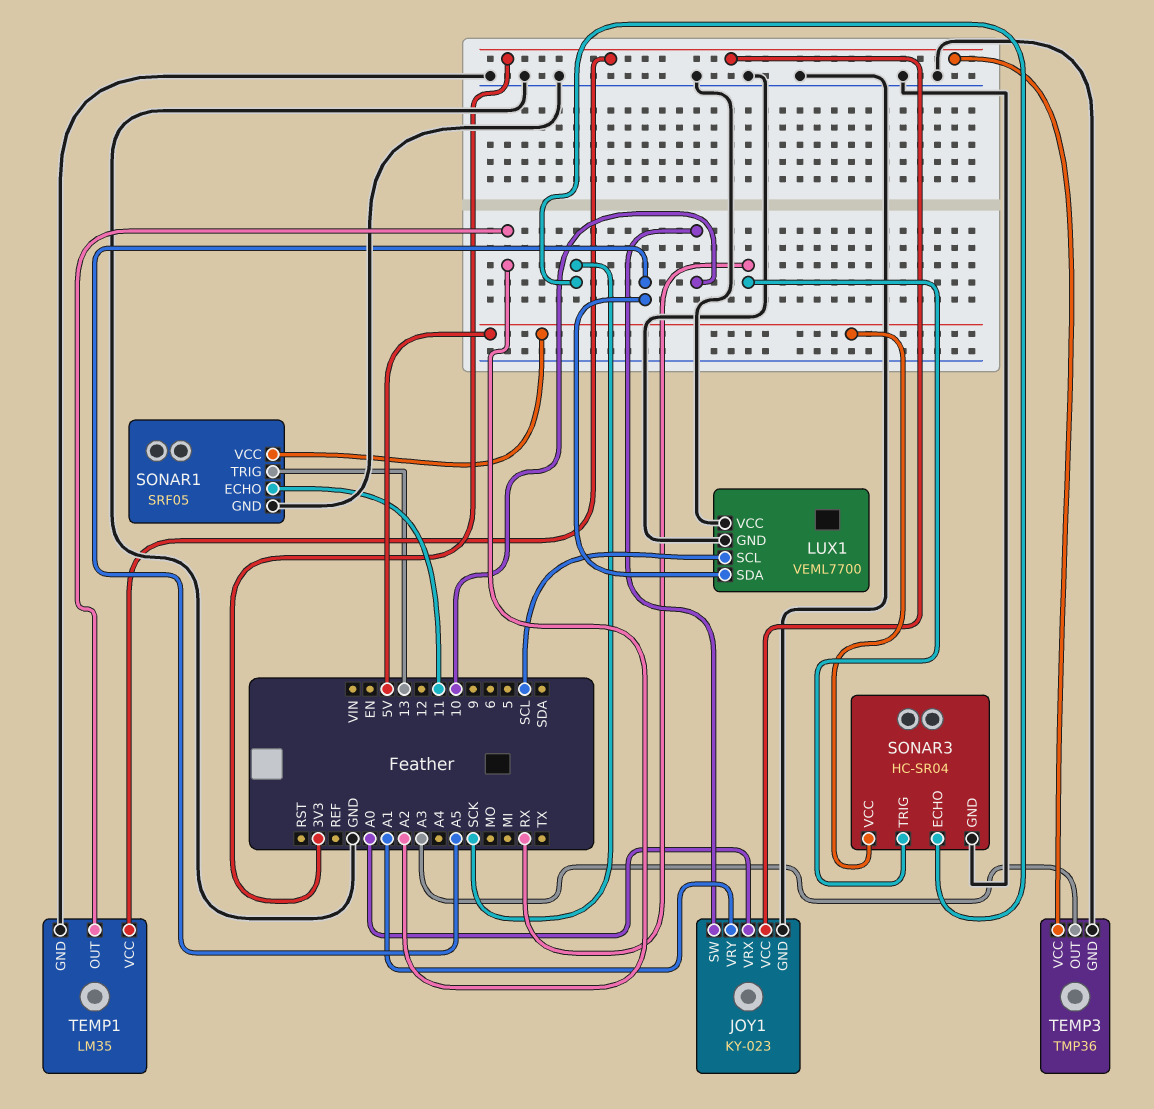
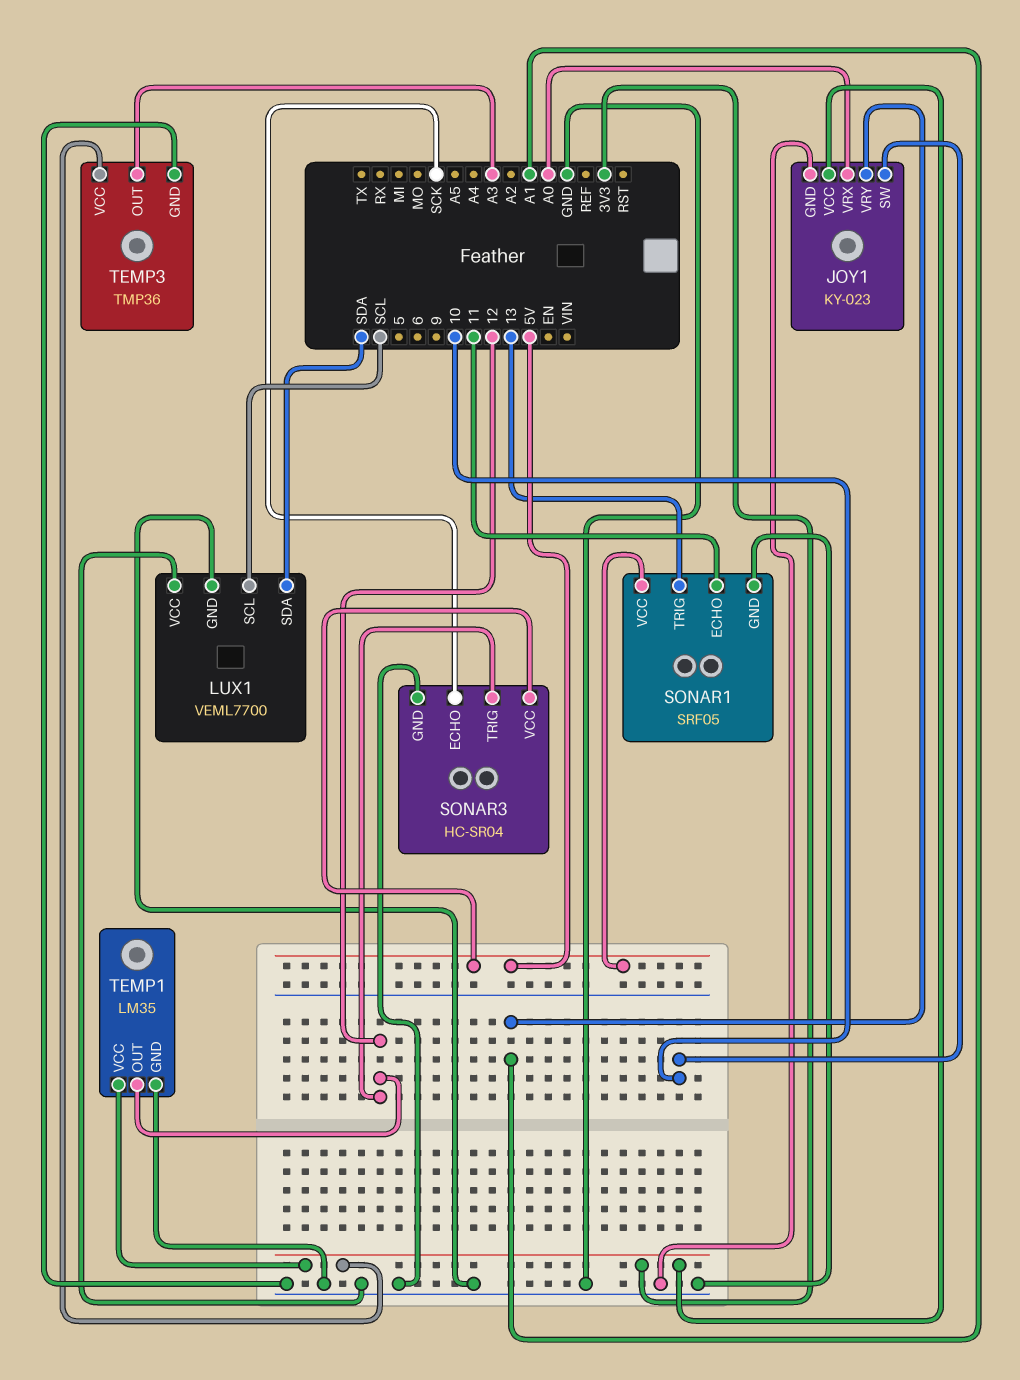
LUX1 pin SDA: A5 -> SDA
SONAR3 pin TRIG: RX -> 12
TEMP1 pin OUT: A2 -> 12

